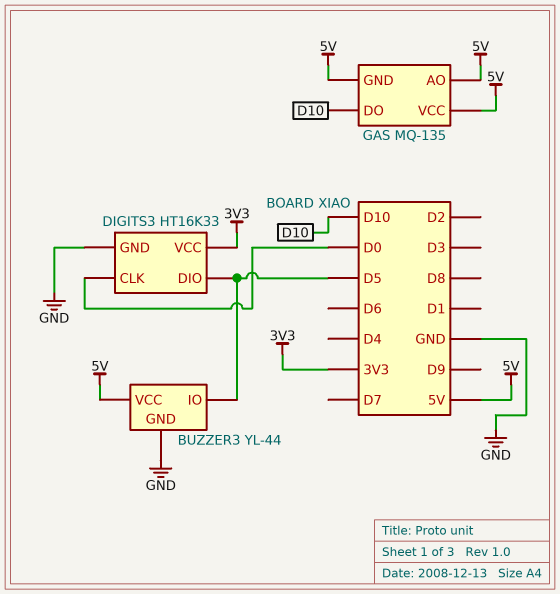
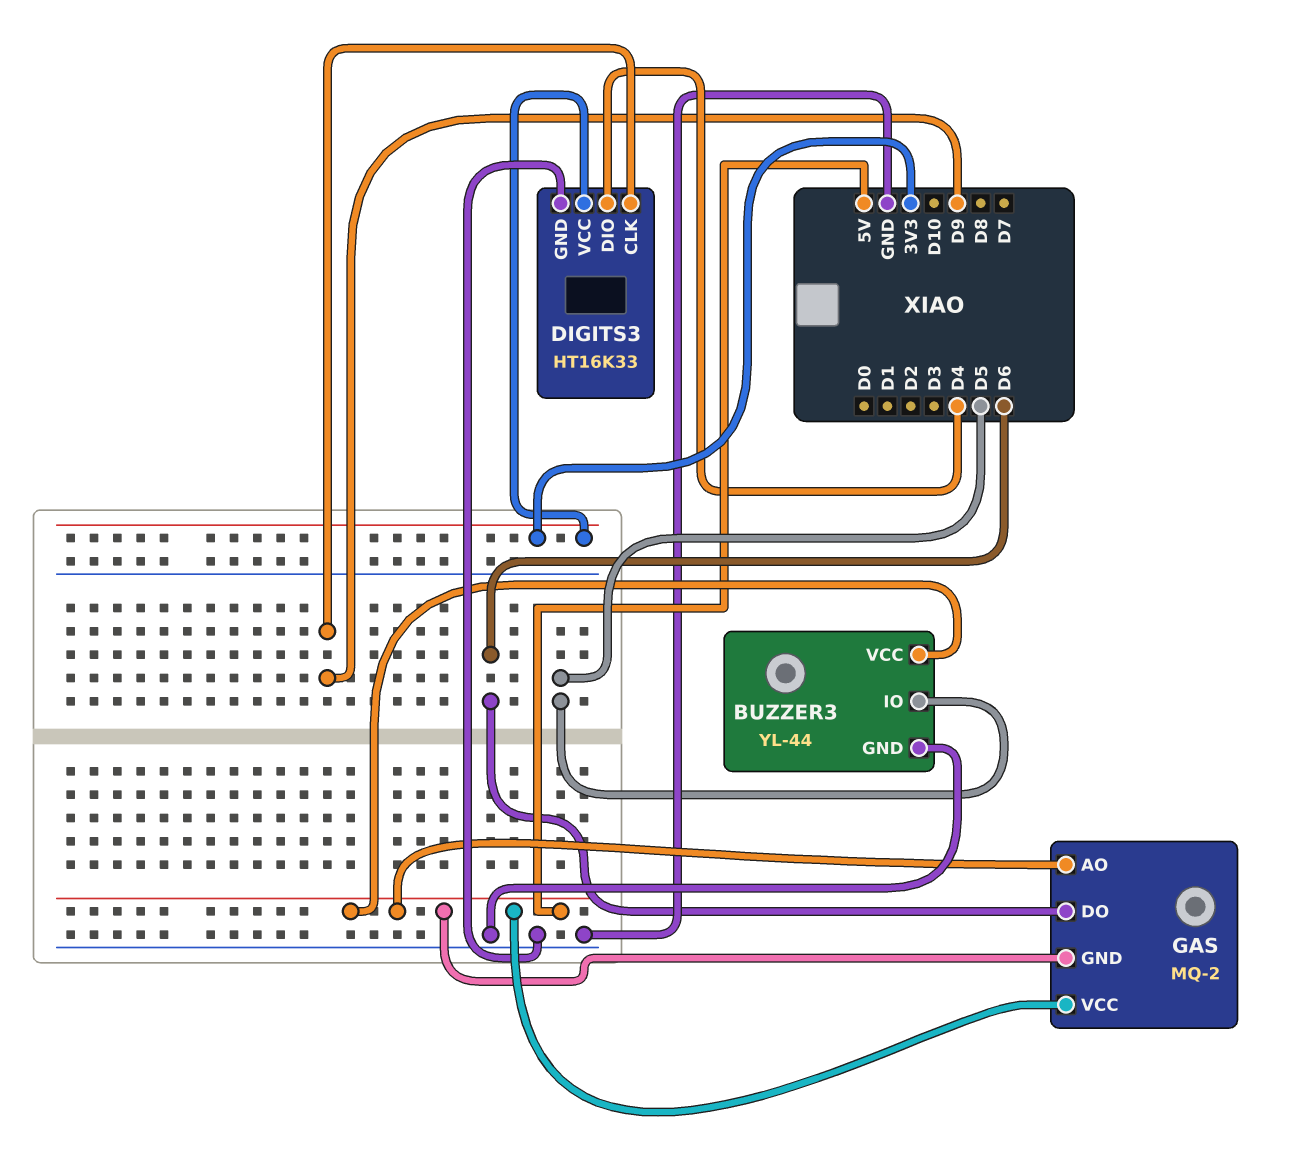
DIGITS3 pin CLK: D0 -> D9
DIGITS3 pin DIO: D5 -> D4
GAS: MQ-135 -> MQ-2
GAS pin DO: D10 -> D6

